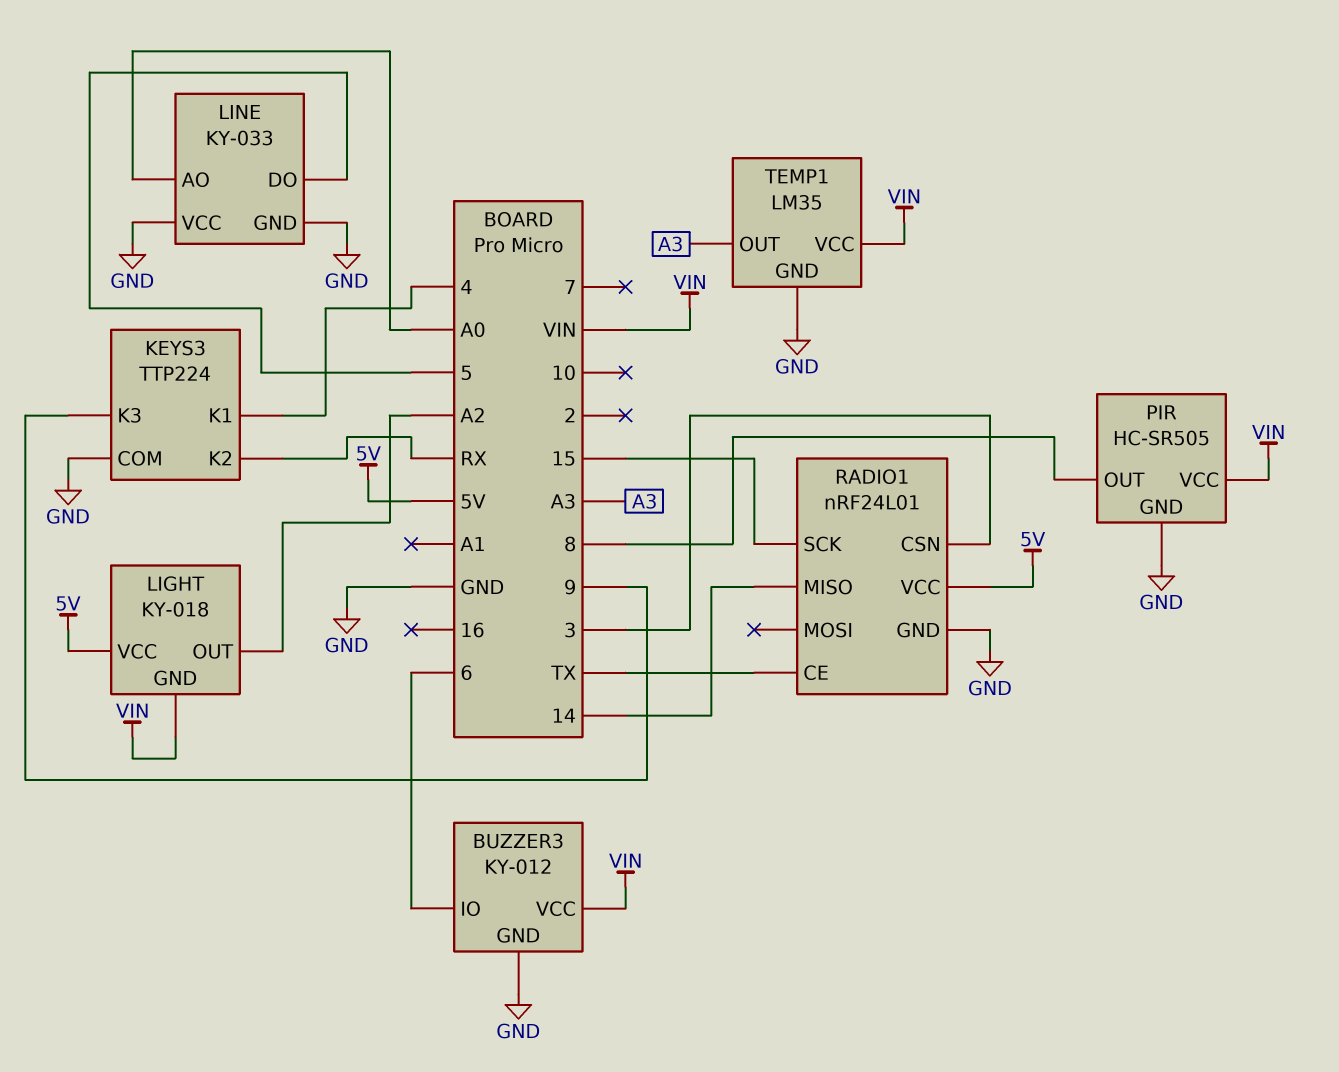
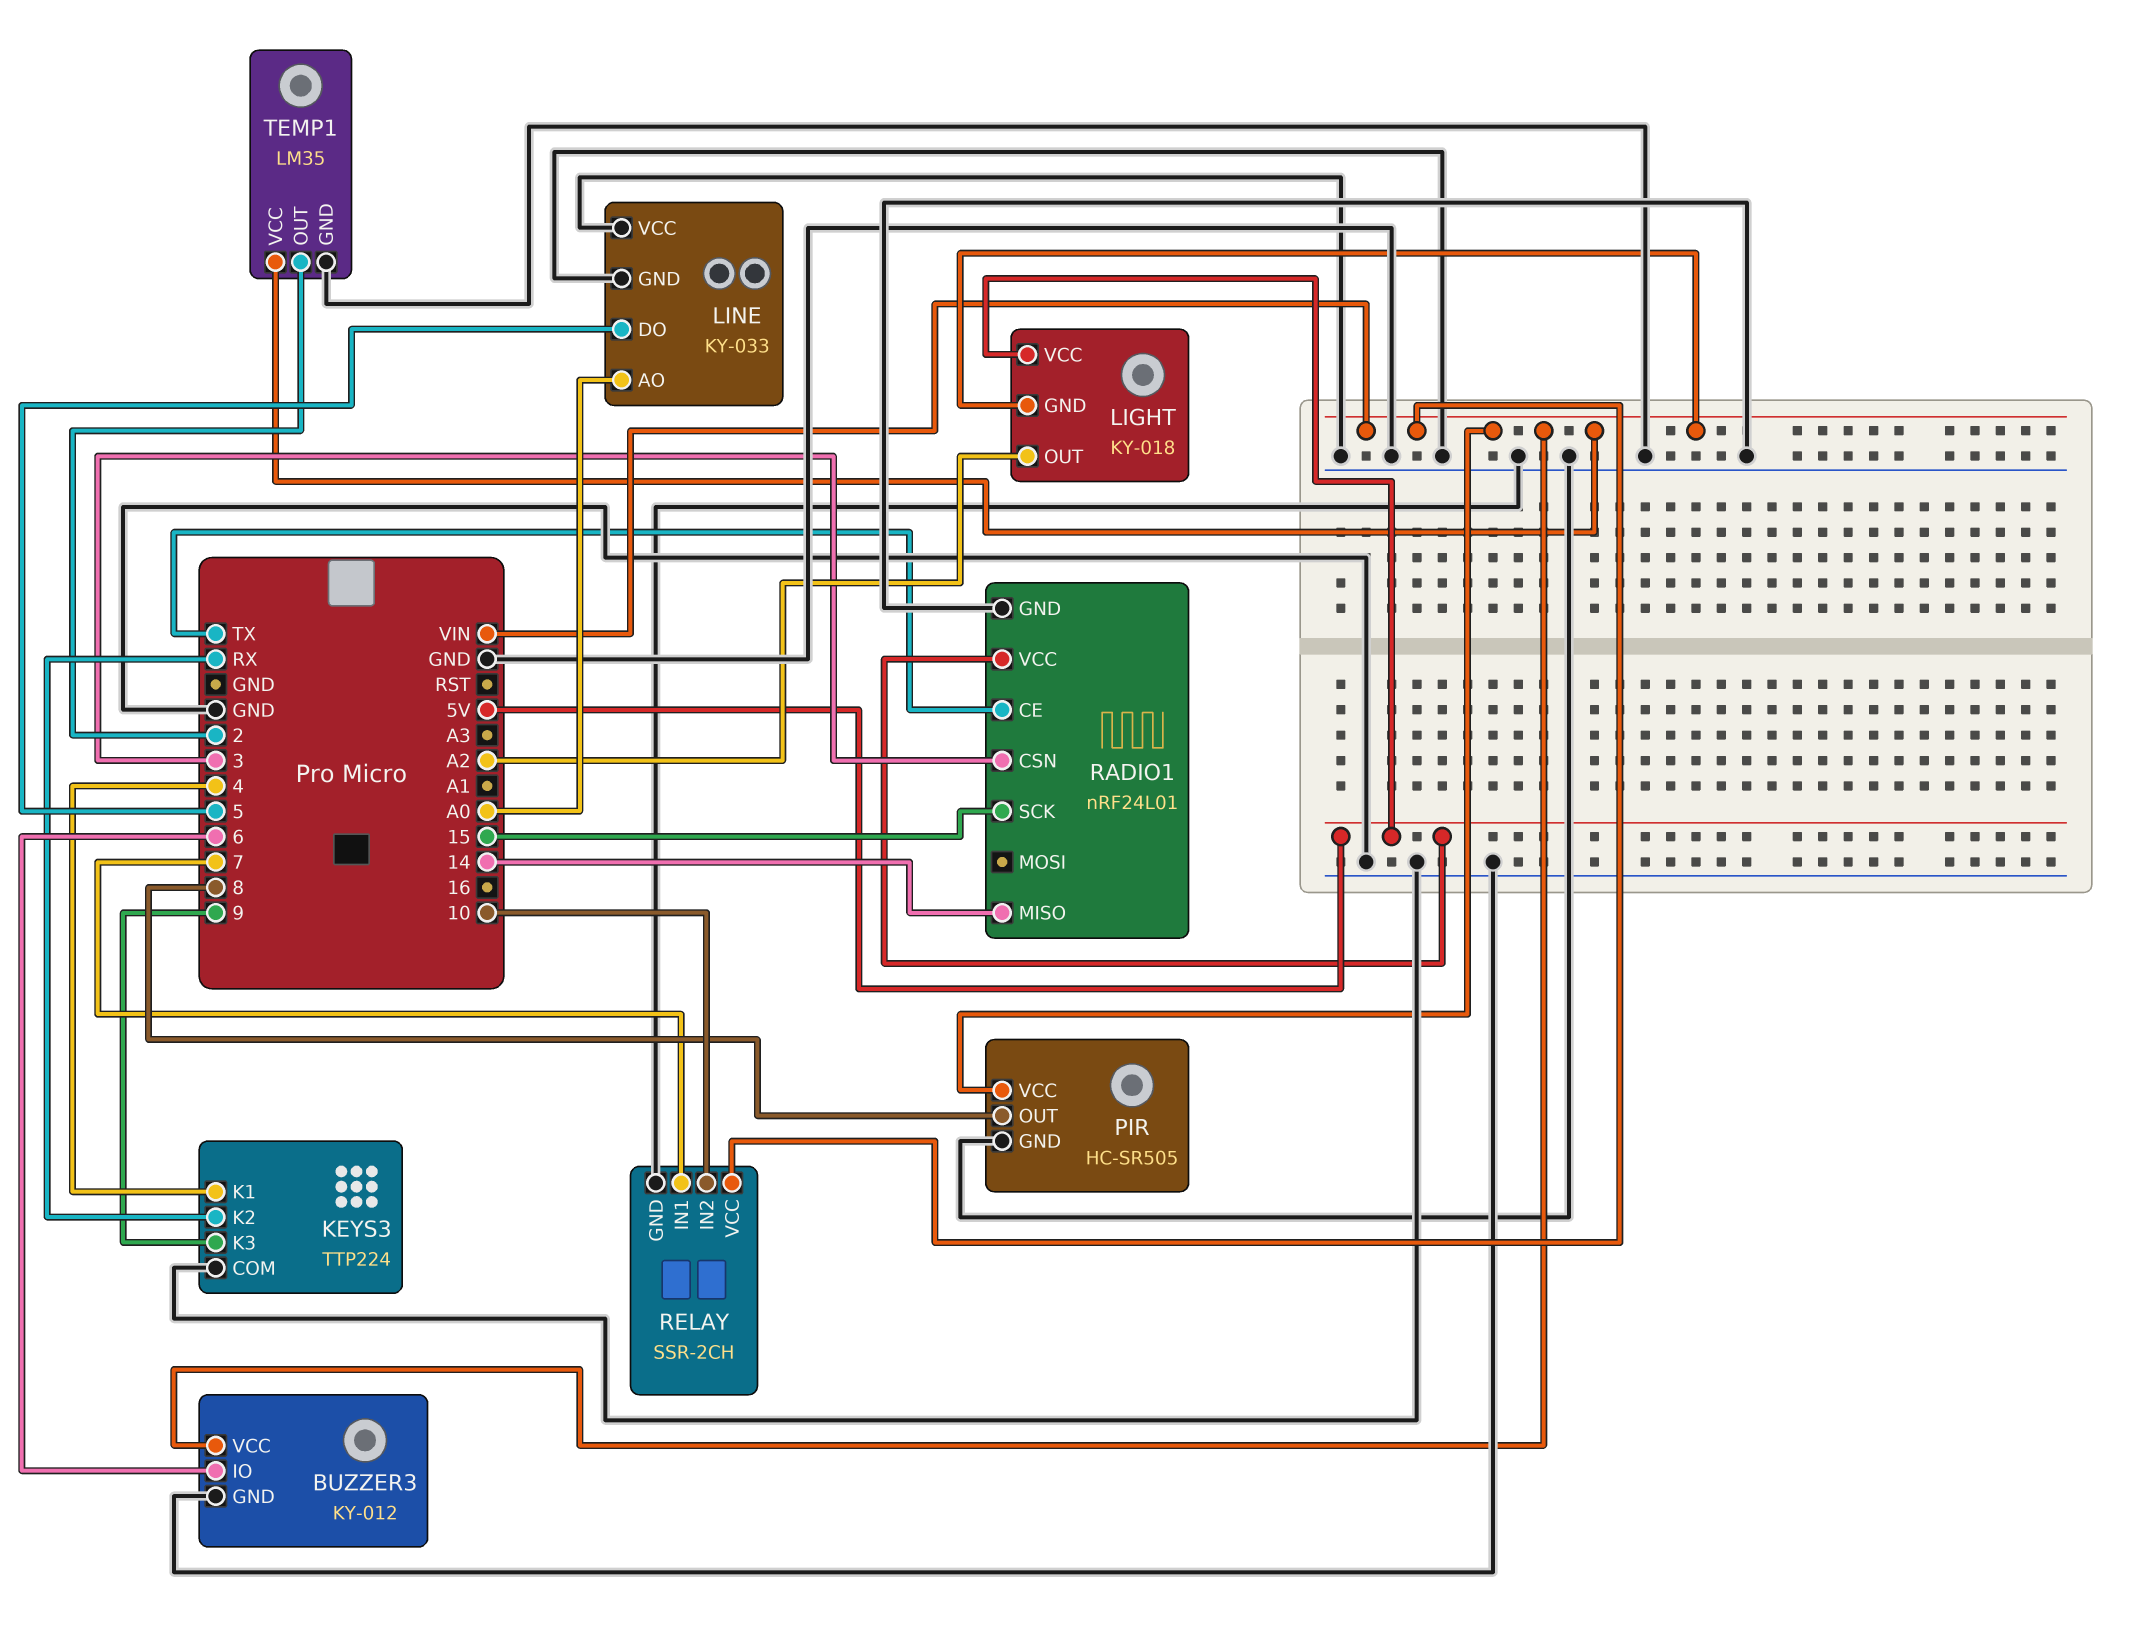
RELAY: none -> SSR-2CH
RELAY pin GND: none -> GND
RELAY pin IN1: none -> 7
RELAY pin IN2: none -> 10
RELAY pin VCC: none -> VIN
TEMP1 pin OUT: A3 -> 2

